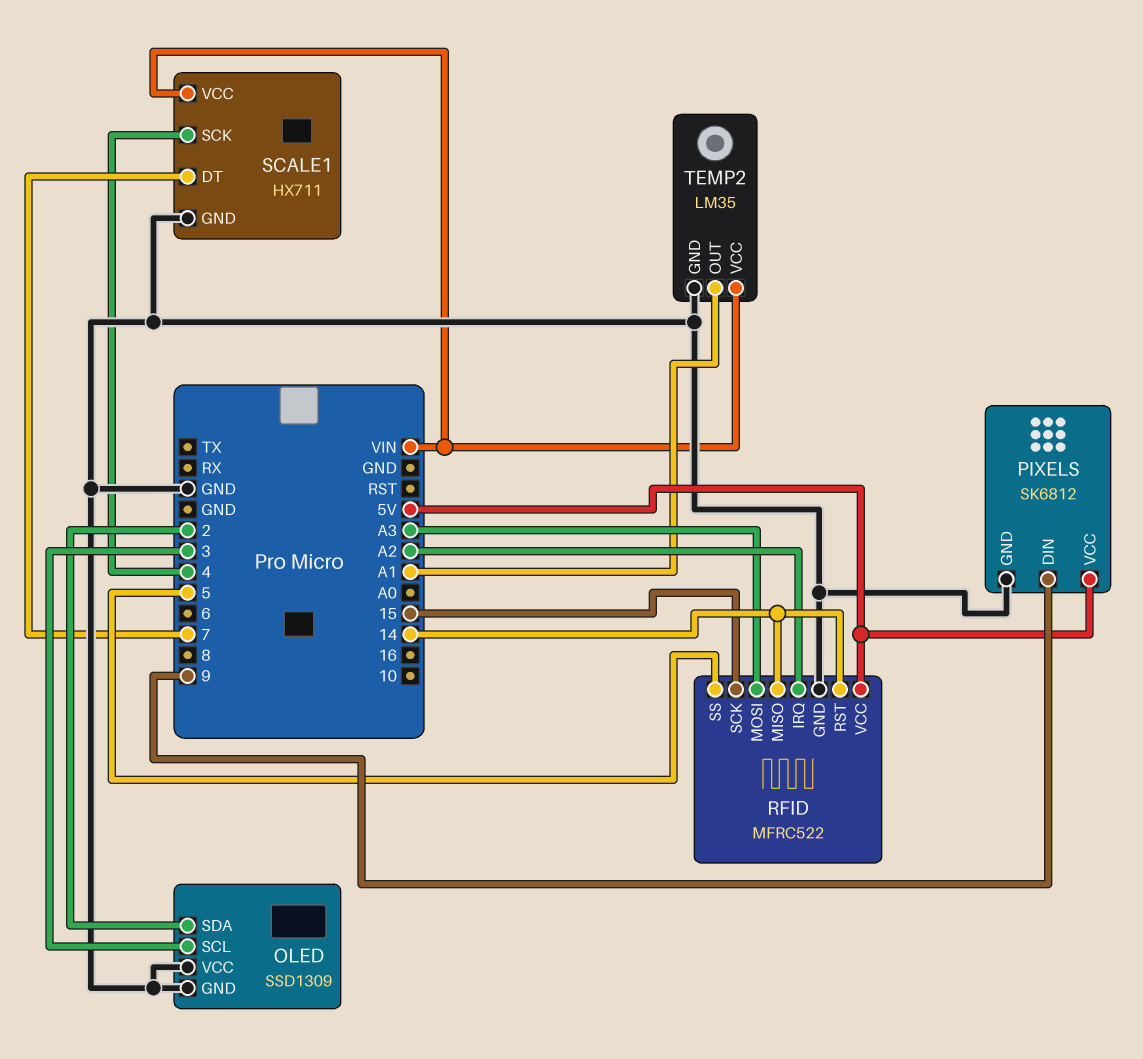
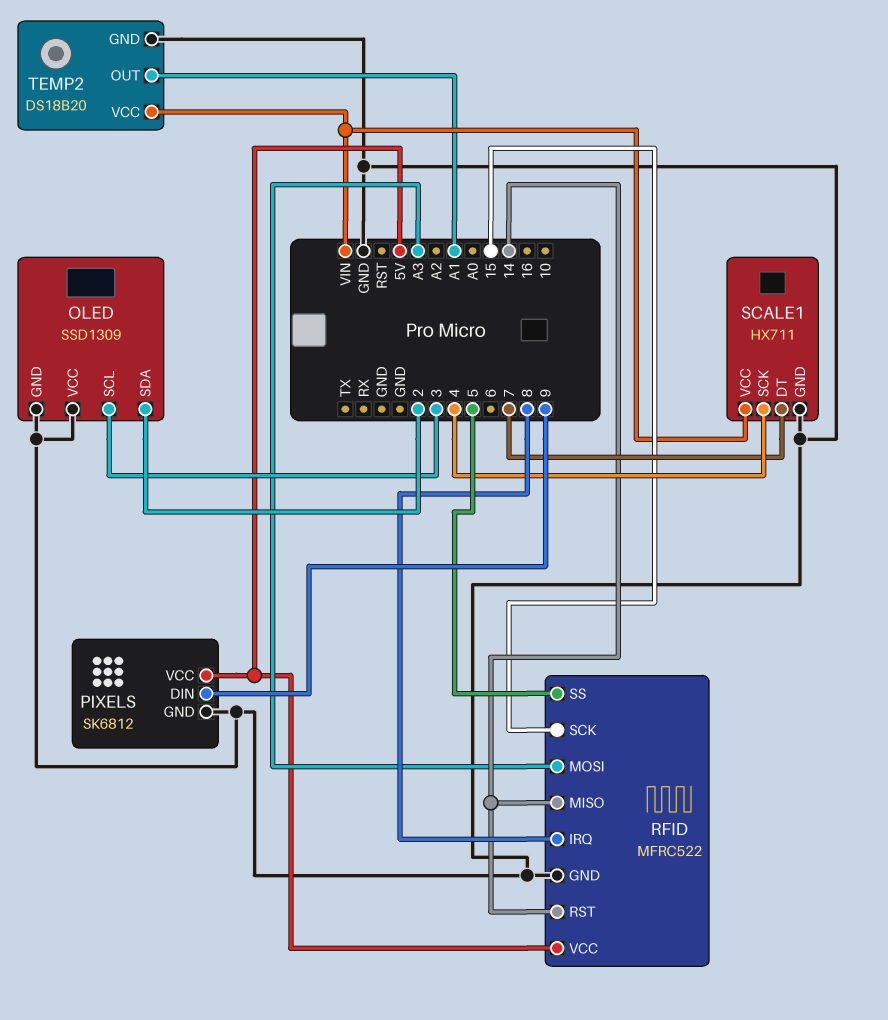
RFID pin IRQ: A2 -> 8
TEMP2: LM35 -> DS18B20

